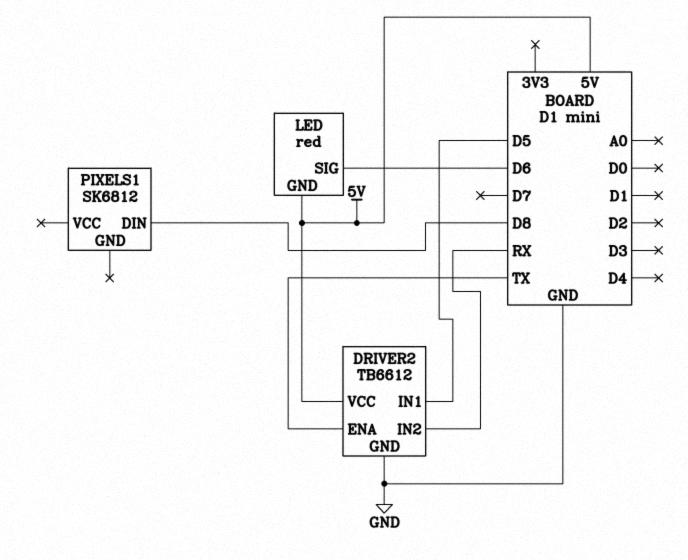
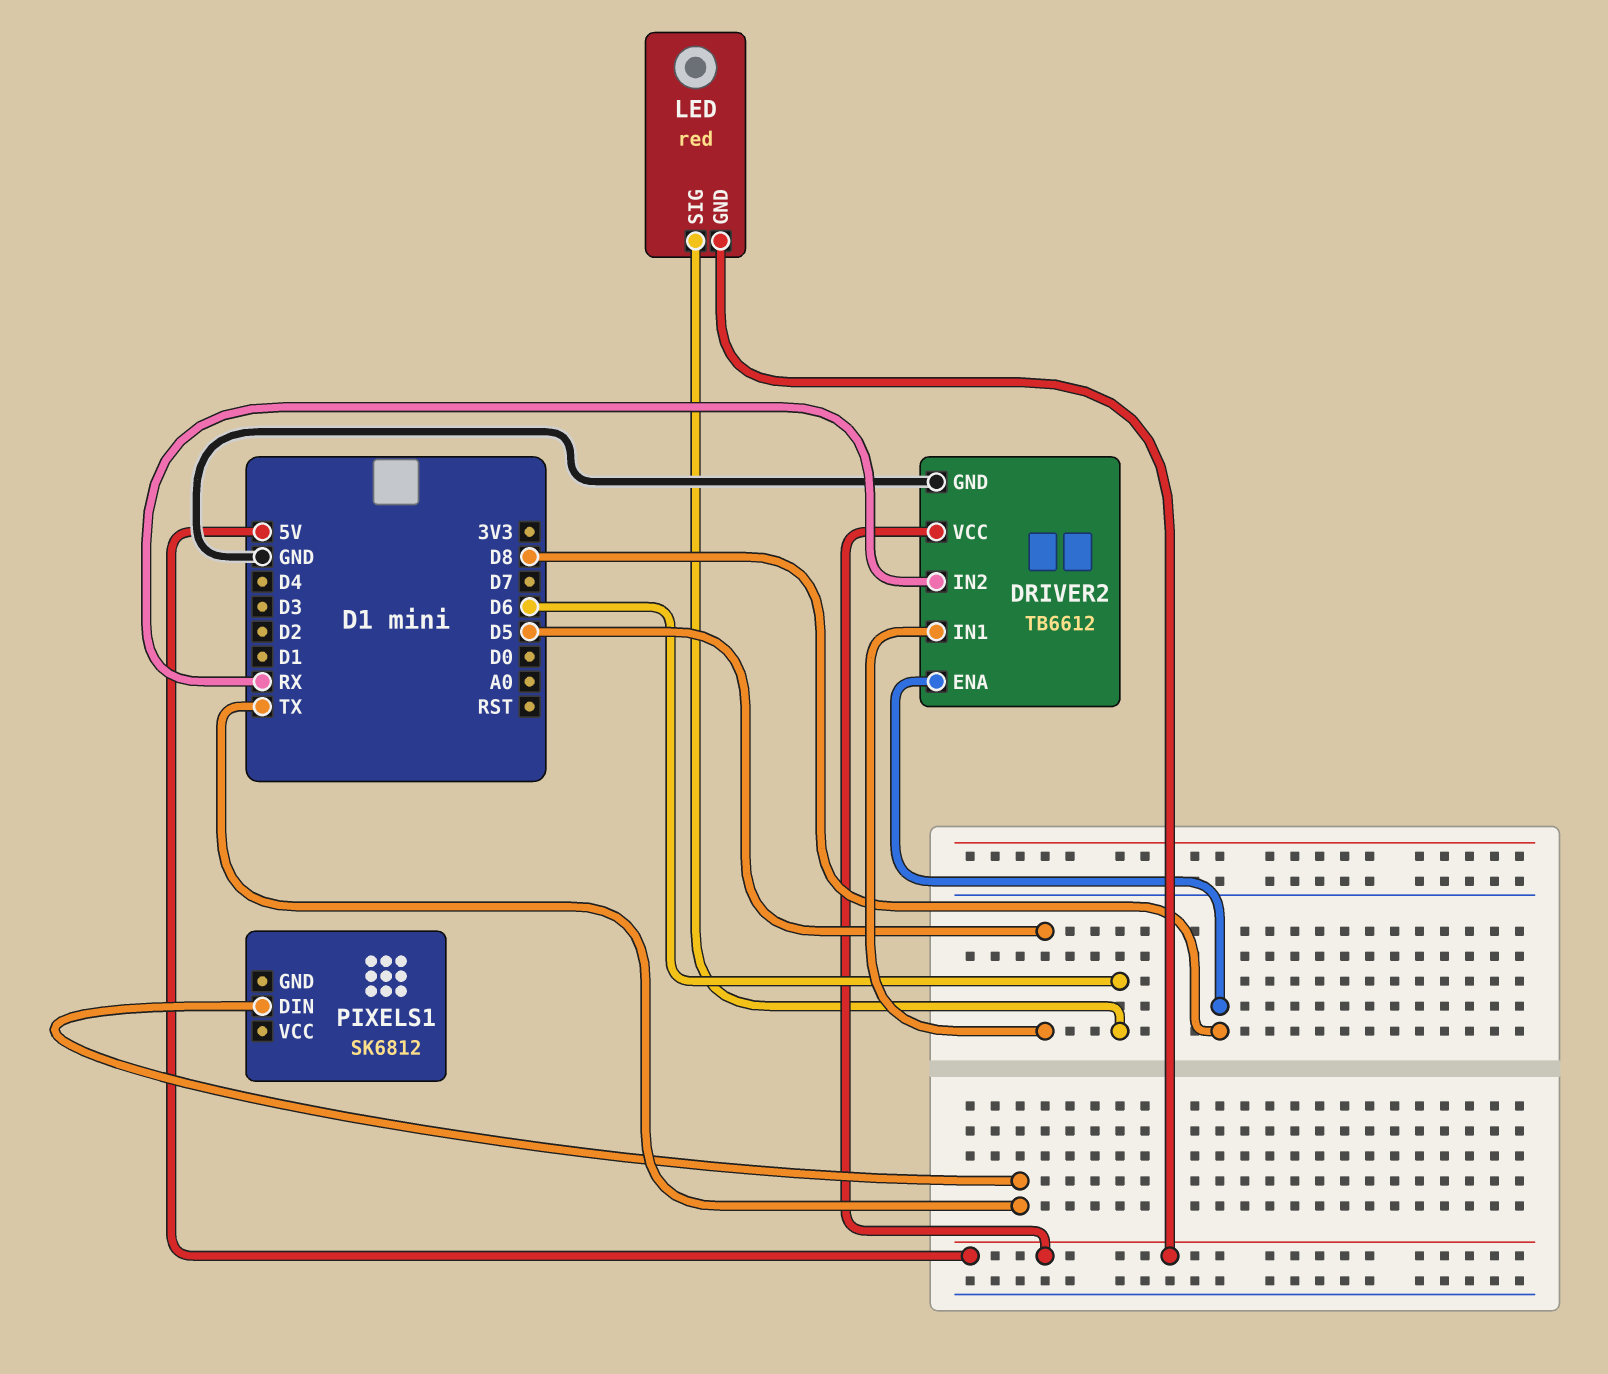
DRIVER2 pin ENA: TX -> D8
PIXELS1 pin DIN: D8 -> TX

